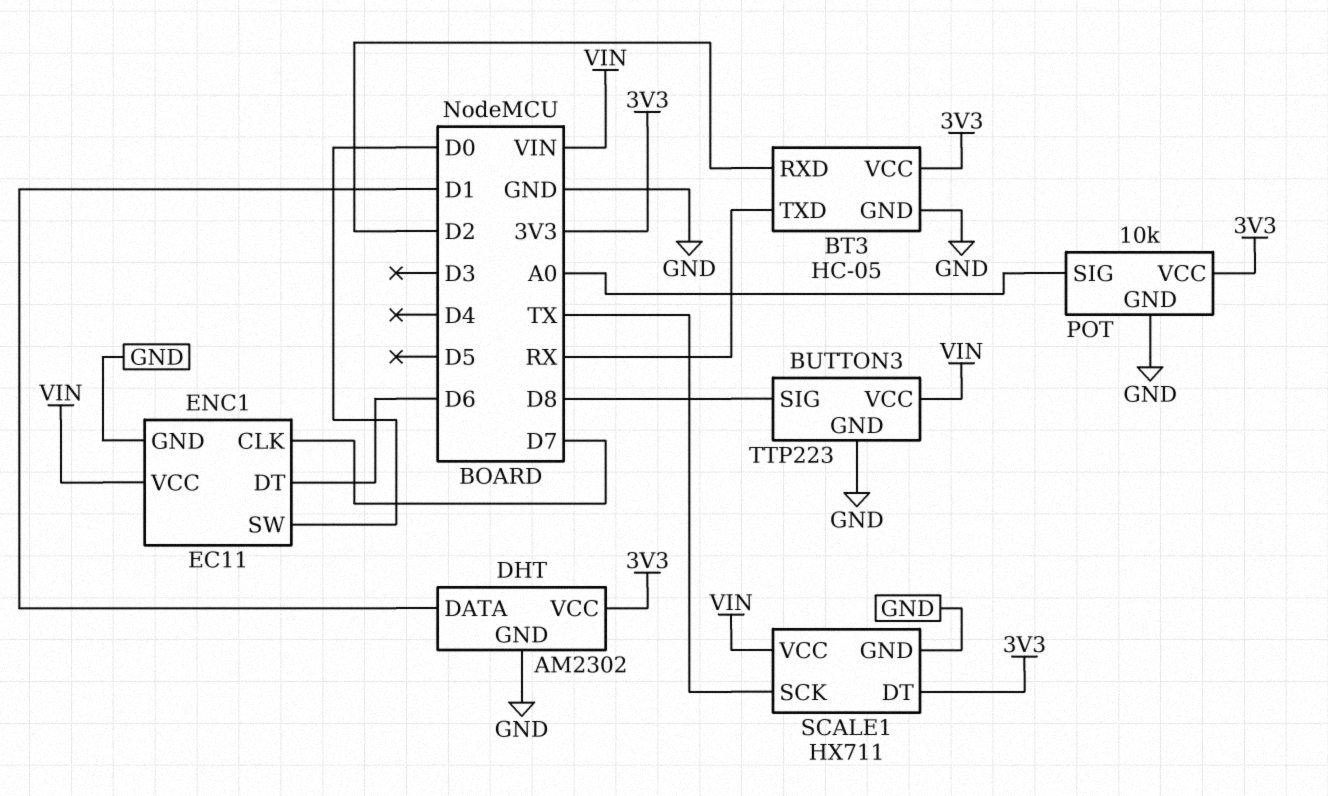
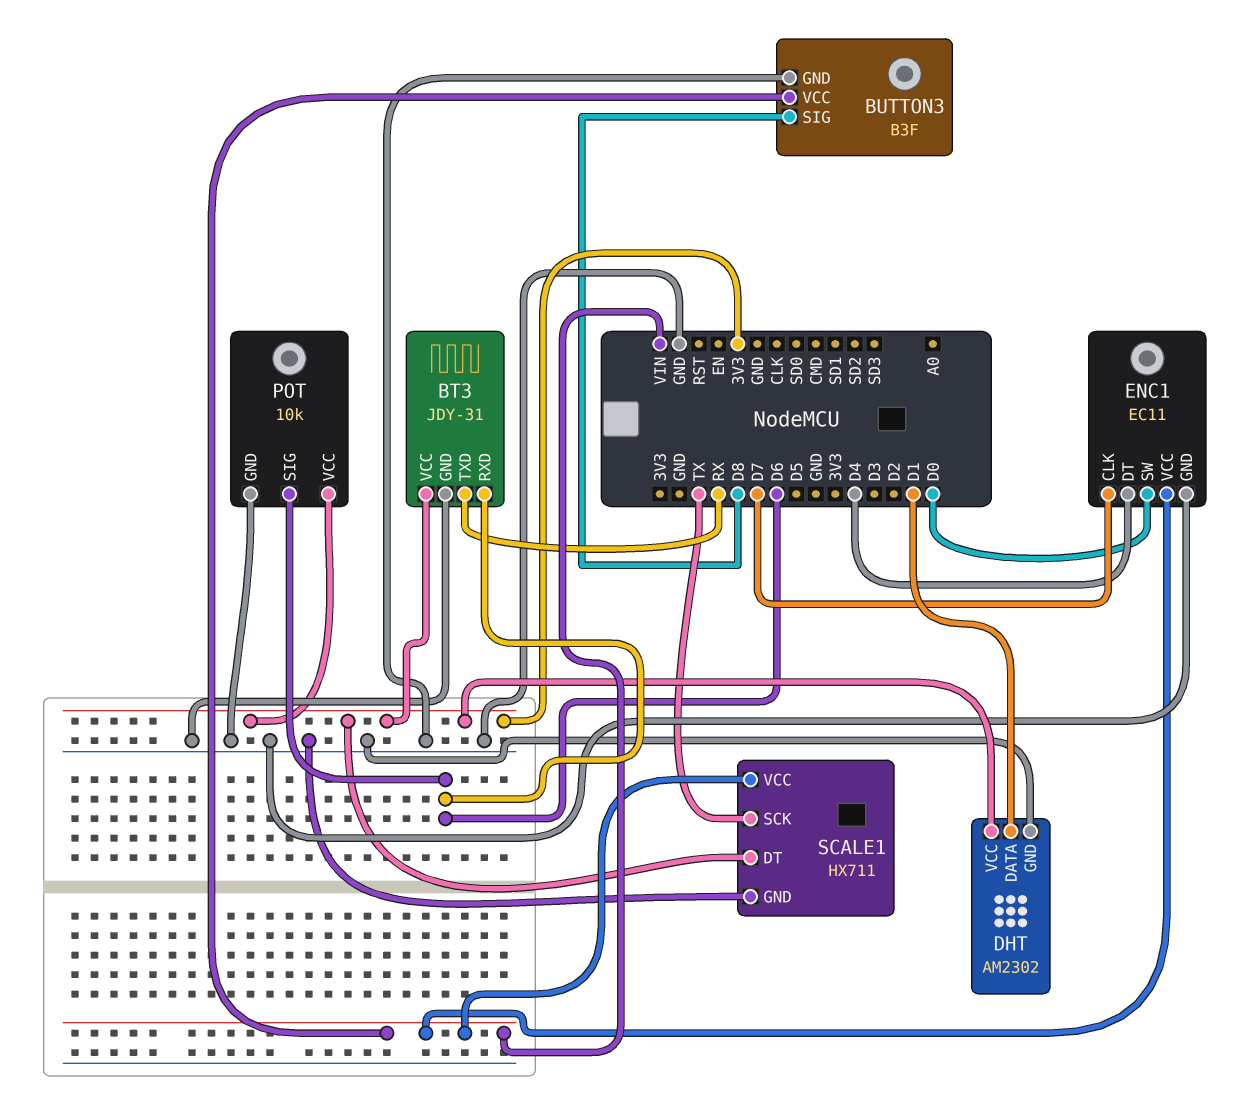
BT3: HC-05 -> JDY-31
BT3 pin RXD: D2 -> D6
BUTTON3: TTP223 -> B3F
ENC1 pin DT: D6 -> D4
POT pin SIG: A0 -> D6

